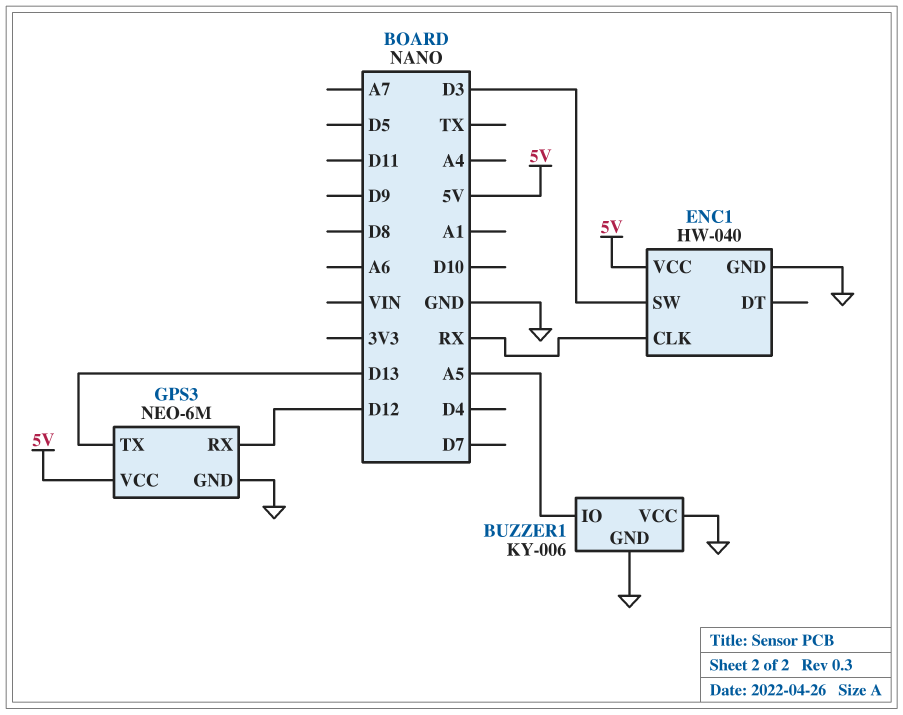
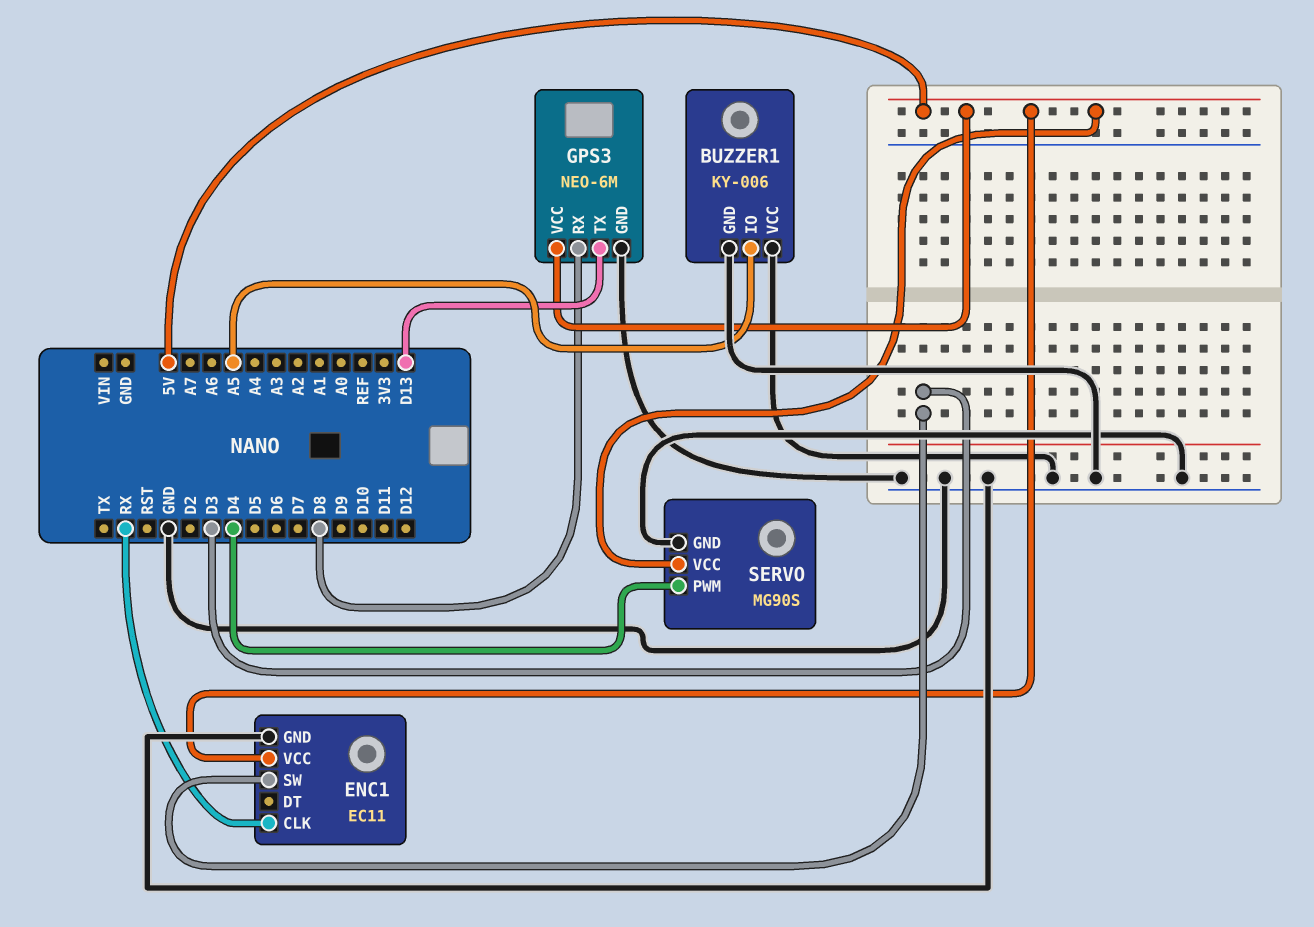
ENC1: HW-040 -> EC11
GPS3 pin RX: D12 -> D8
SERVO: none -> MG90S
SERVO pin GND: none -> GND
SERVO pin PWM: none -> D4
SERVO pin VCC: none -> 5V

